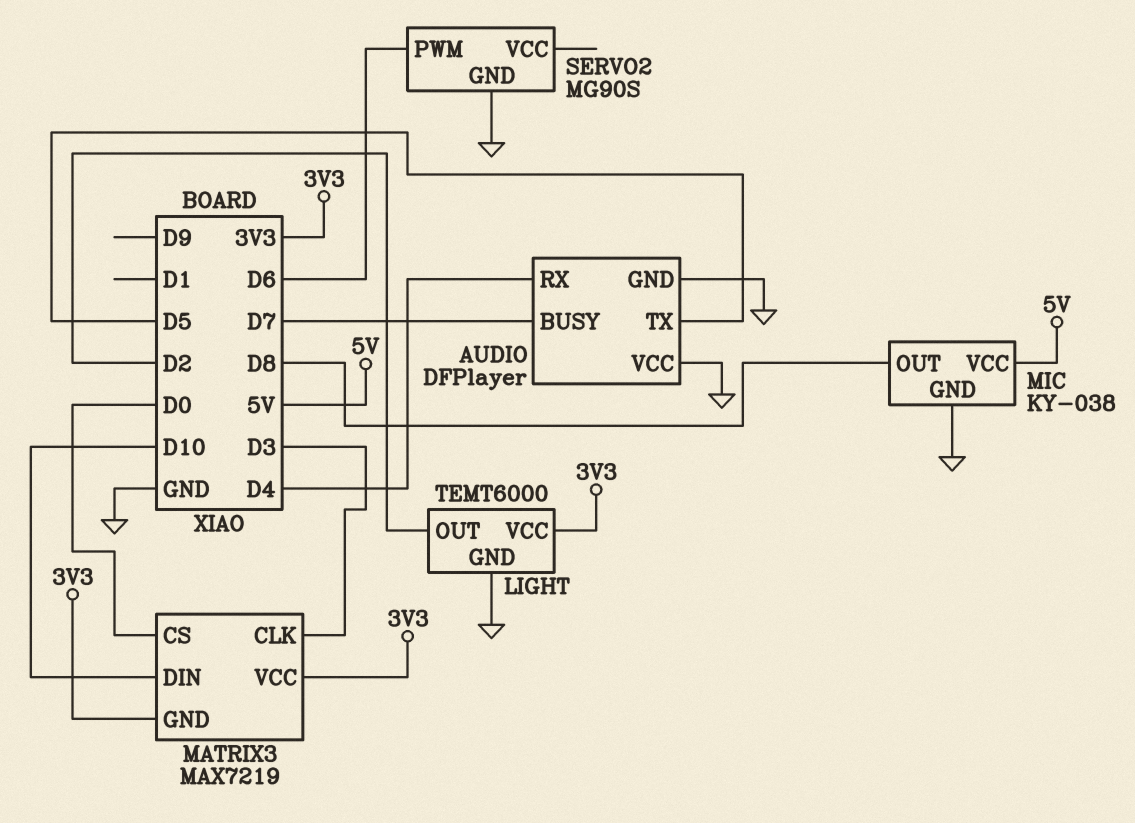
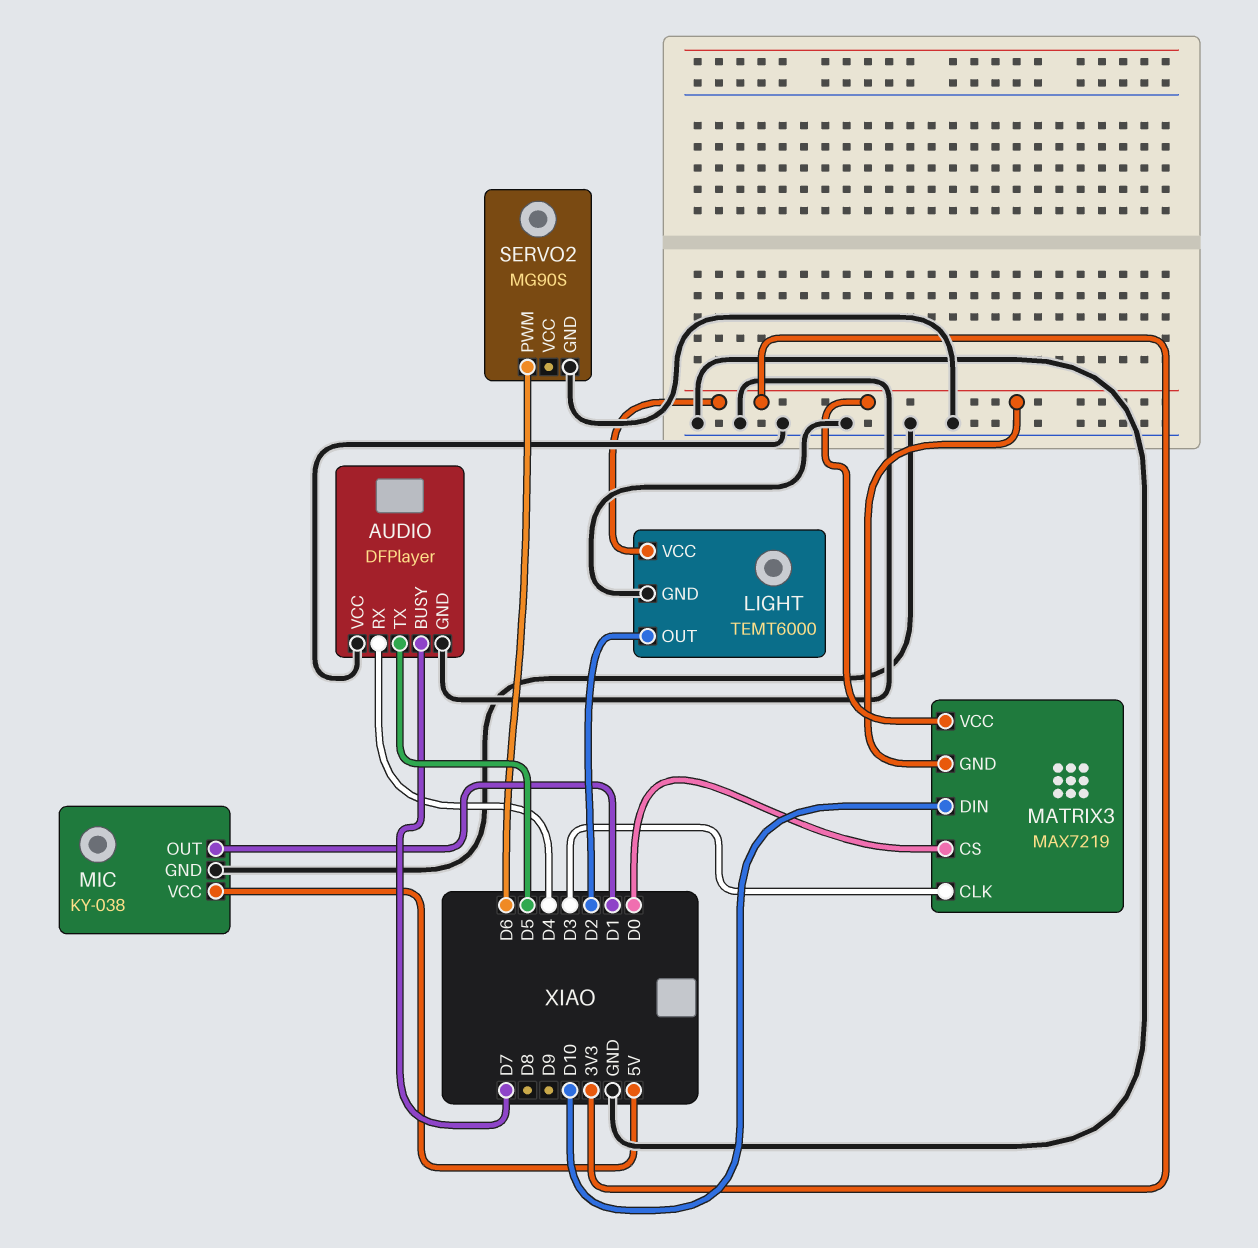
MIC pin OUT: D8 -> D1

